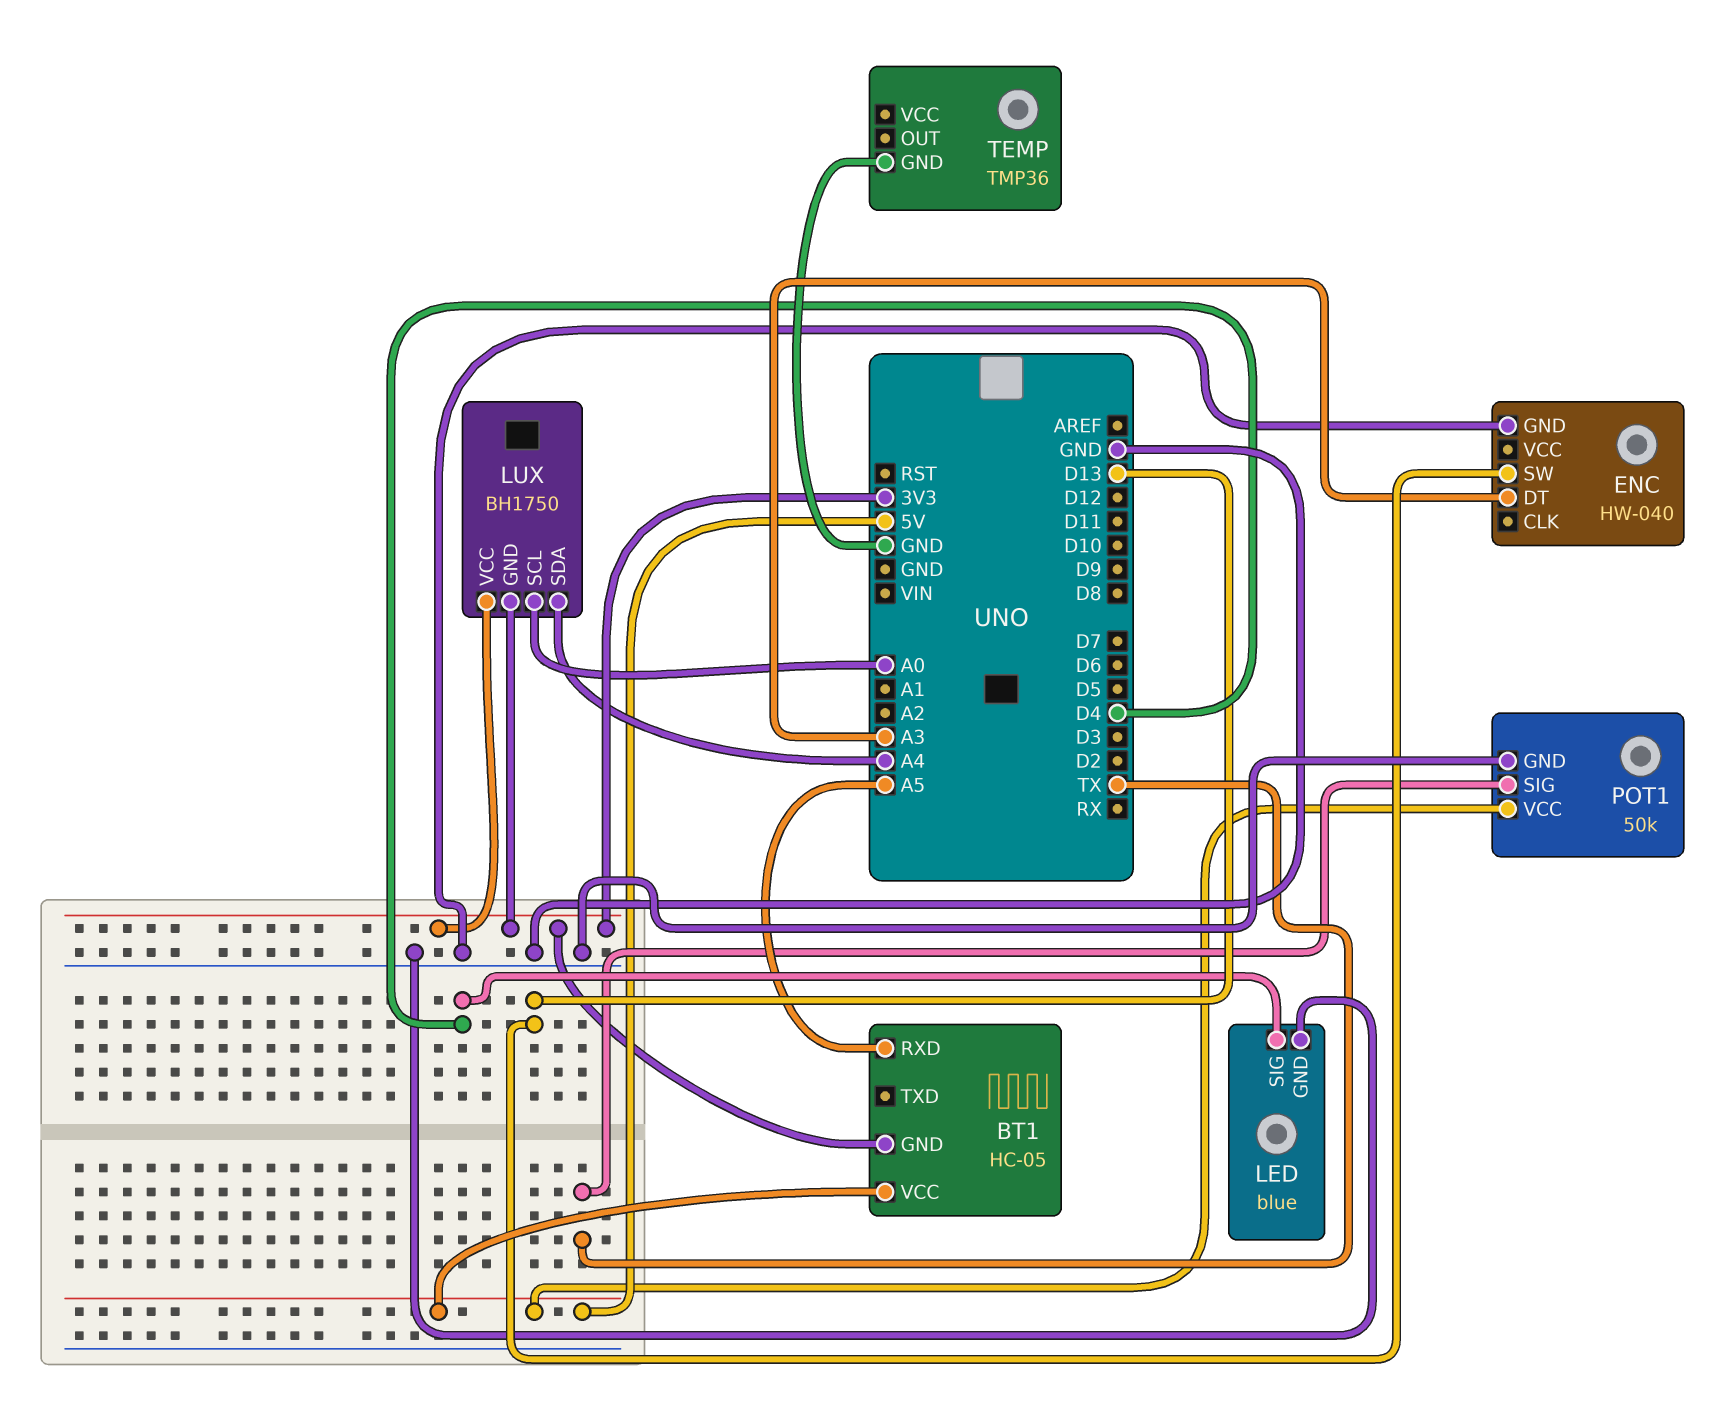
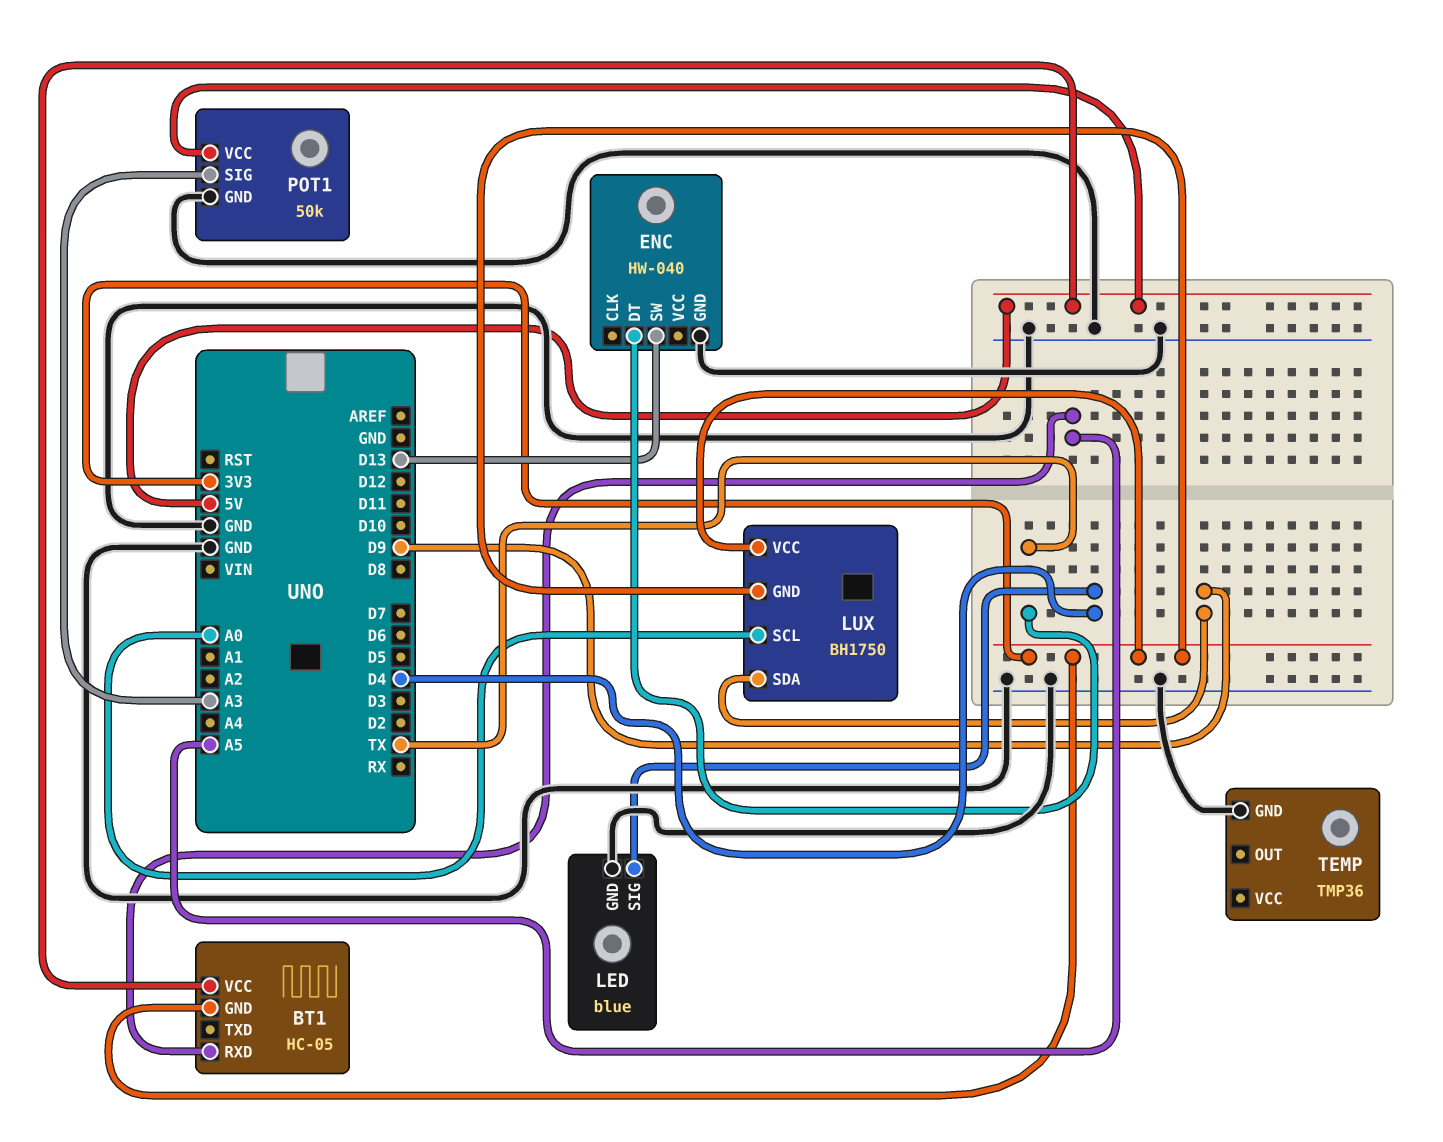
ENC pin DT: A3 -> TX
LUX pin SDA: A4 -> D9
POT1 pin SIG: TX -> A3

